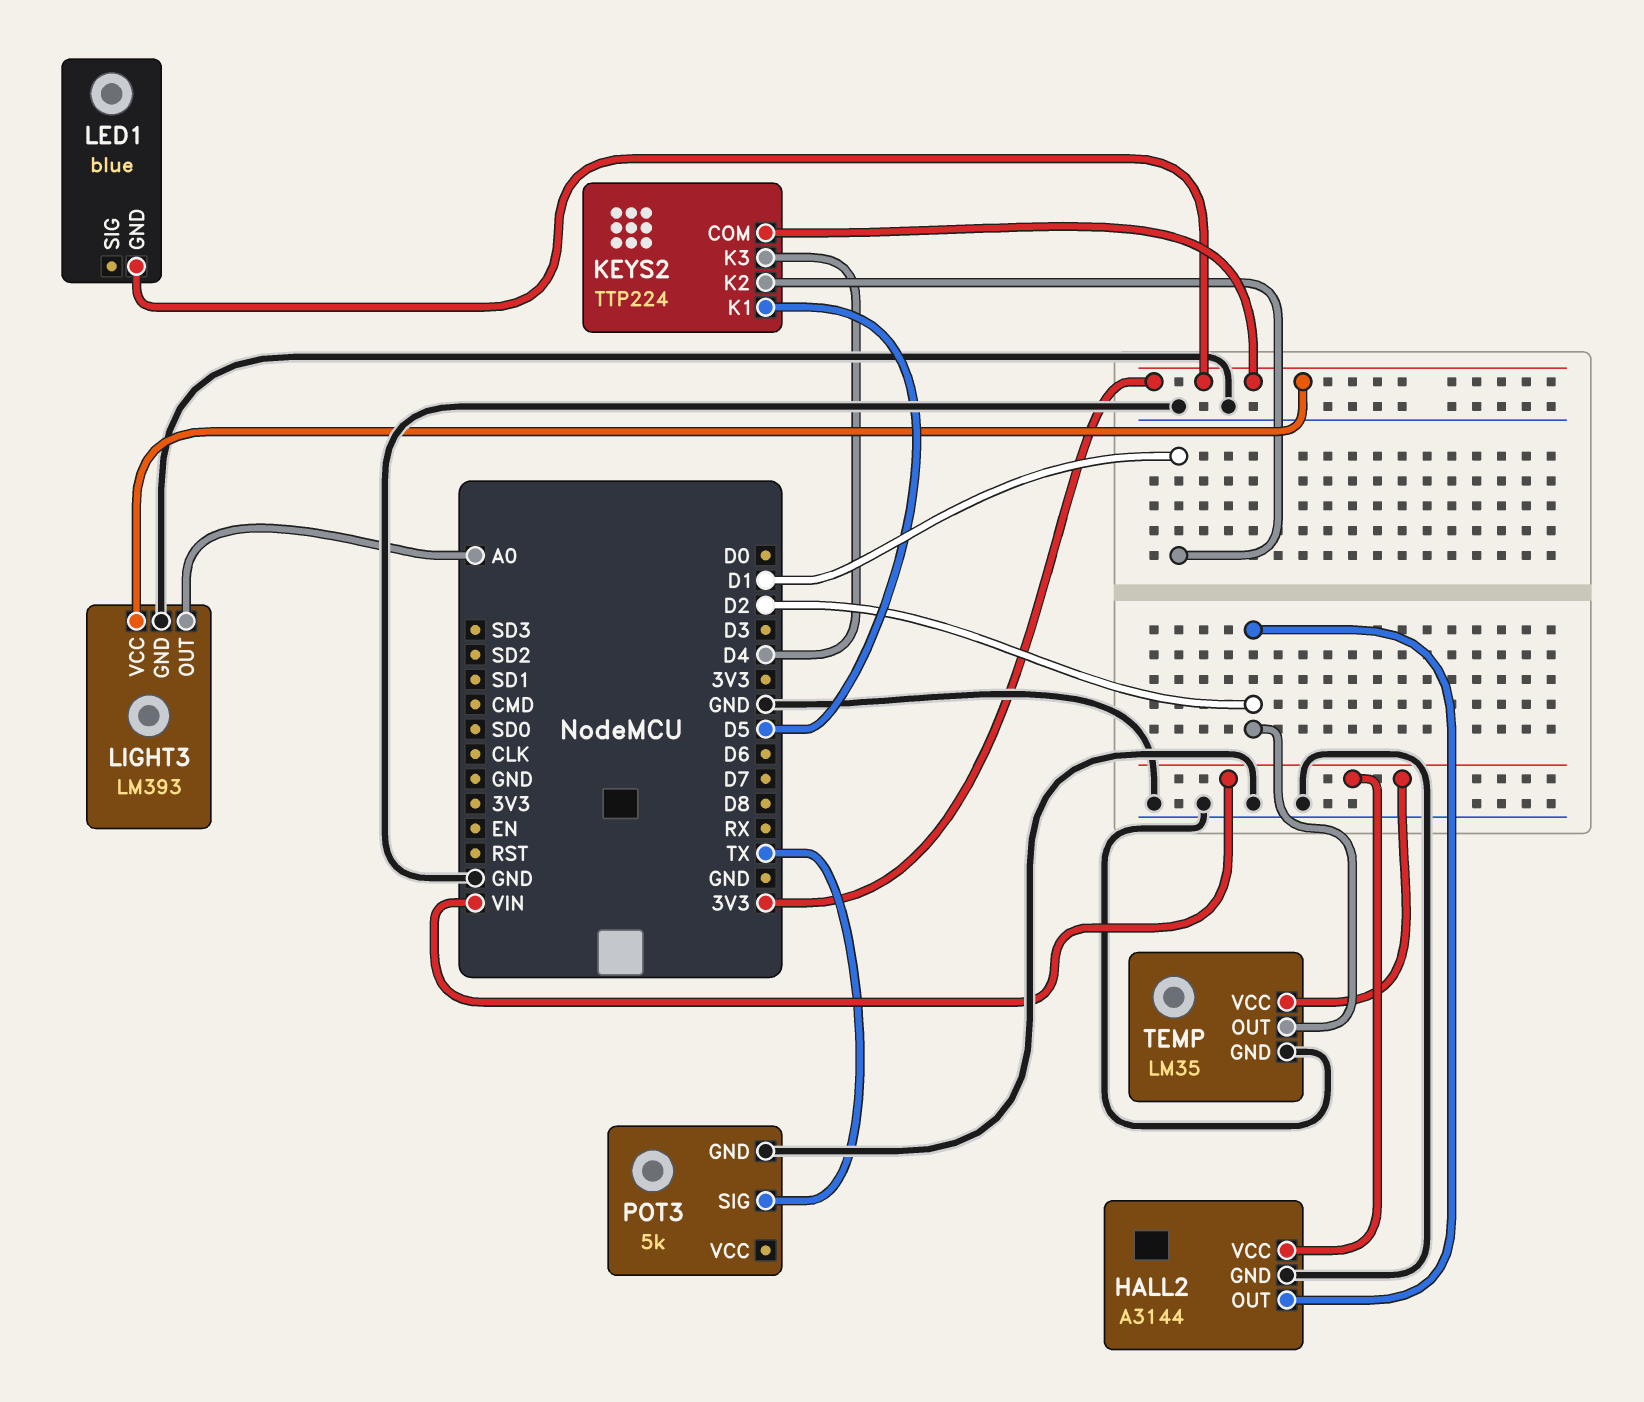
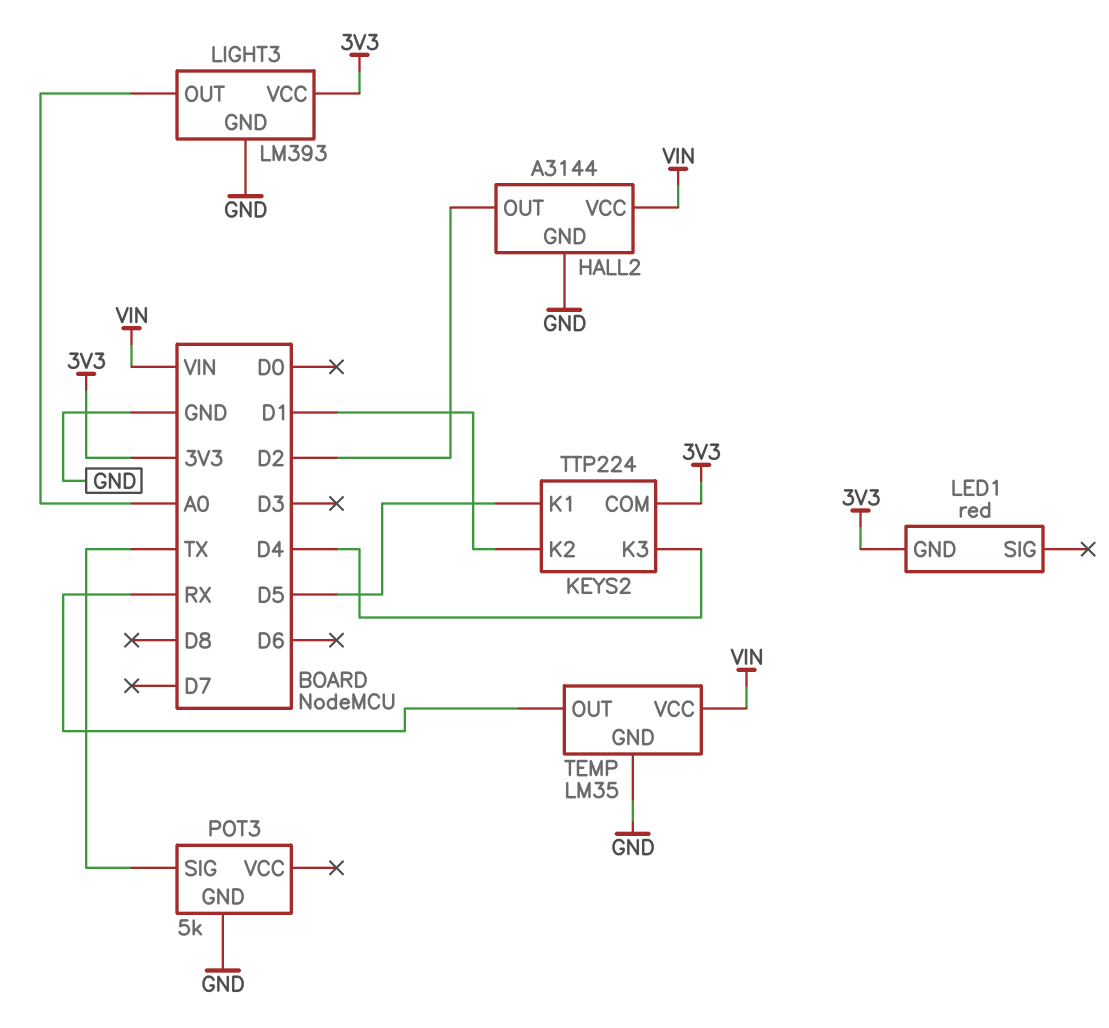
LED1: blue -> red
TEMP pin OUT: D2 -> RX

